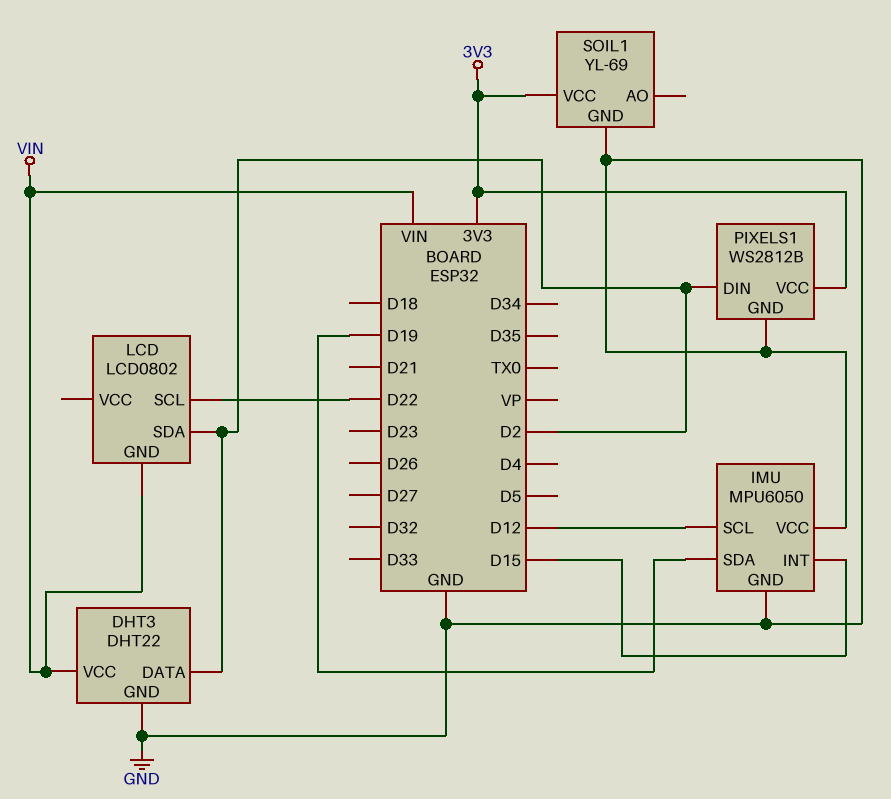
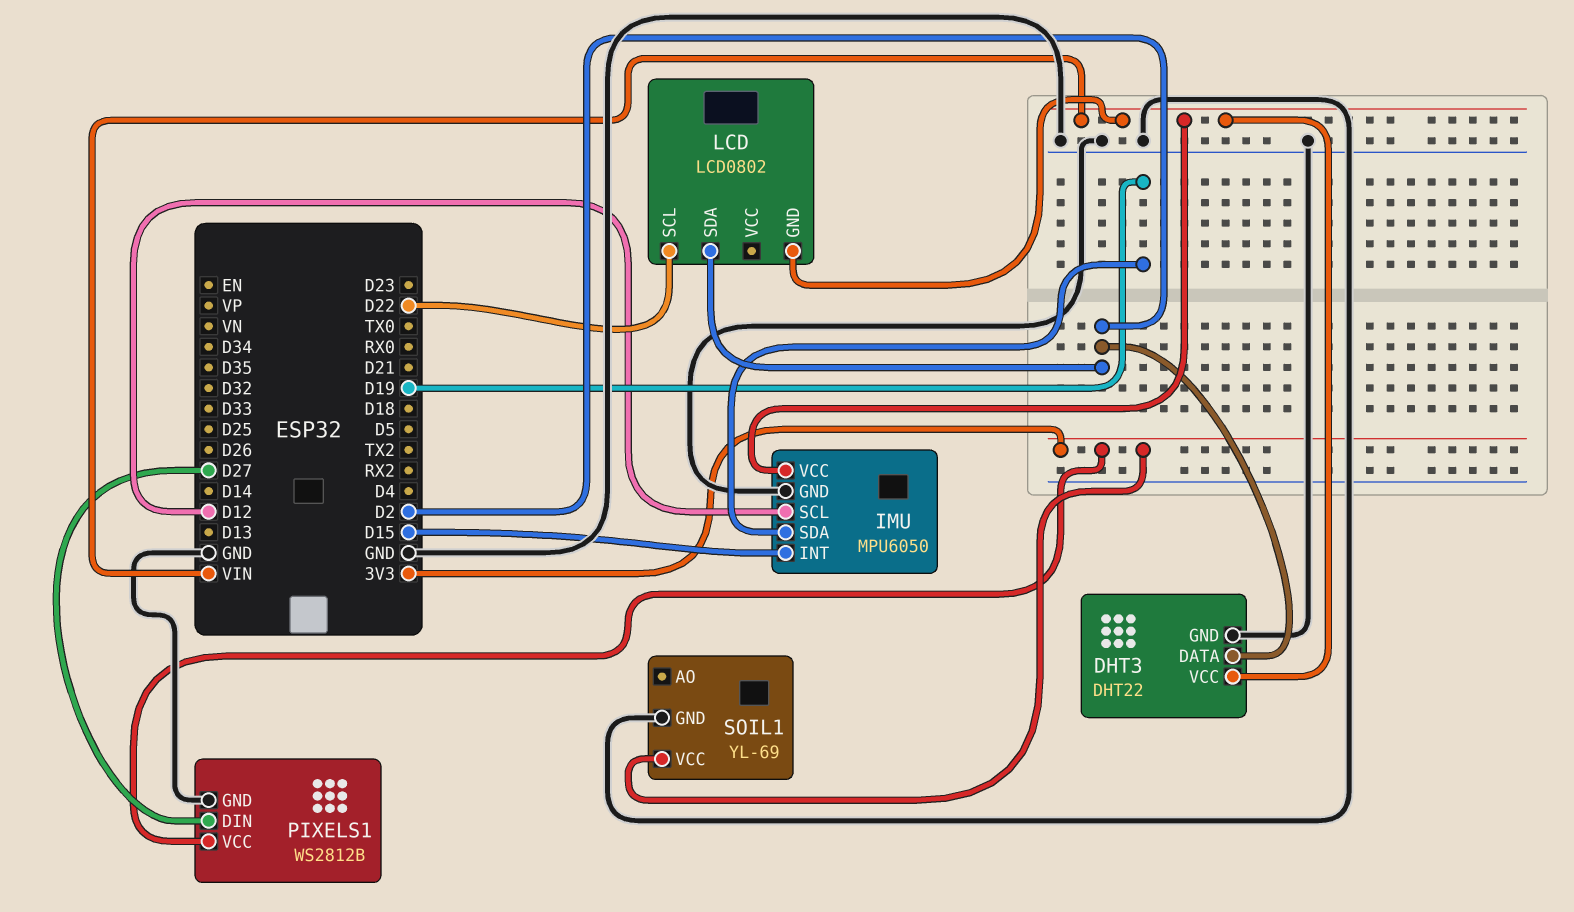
IMU pin VCC: GND -> VIN
PIXELS1 pin DIN: D2 -> D27

